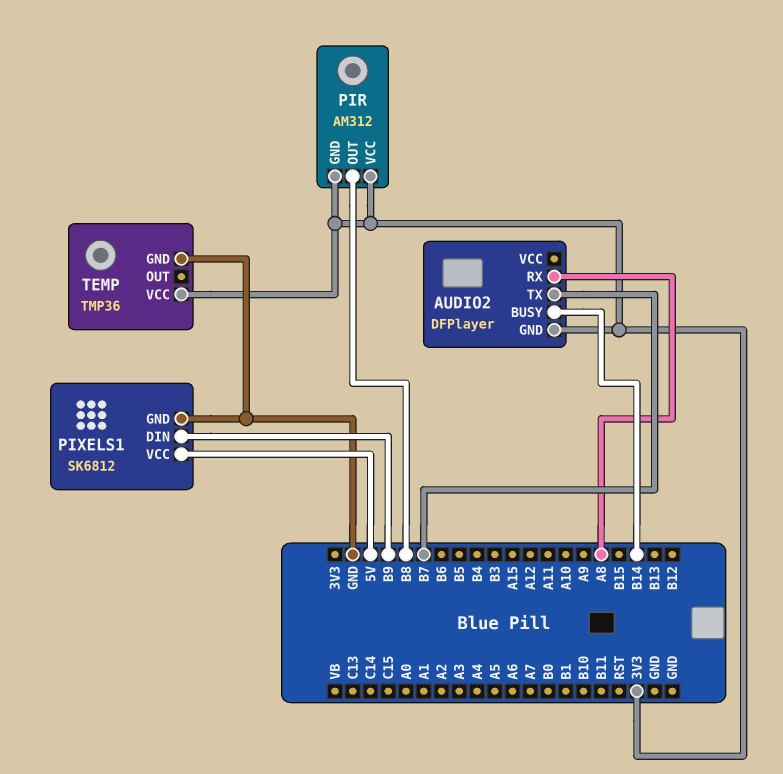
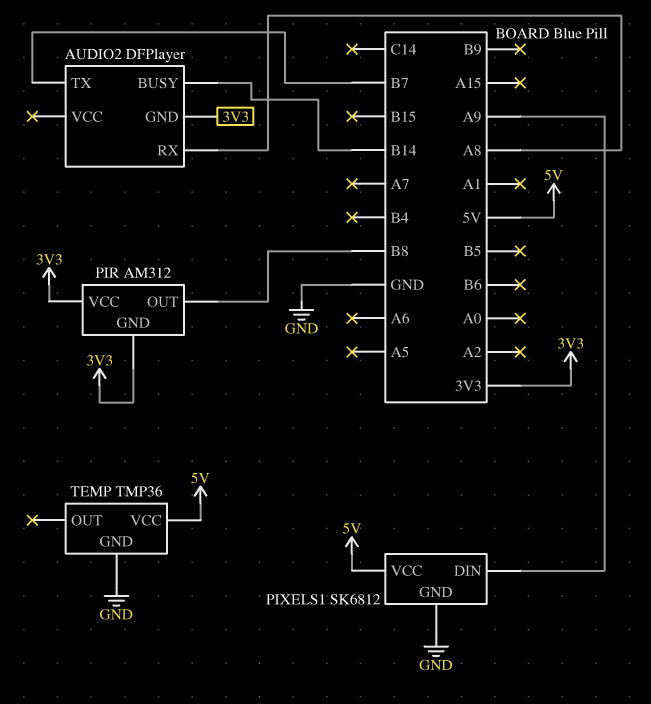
PIXELS1 pin DIN: B9 -> A9
TEMP pin VCC: 3V3 -> 5V

